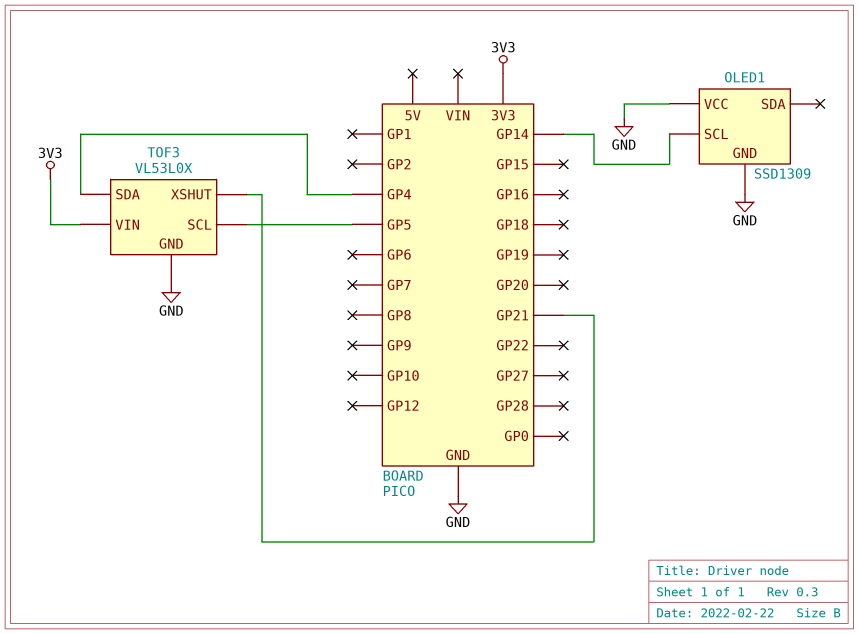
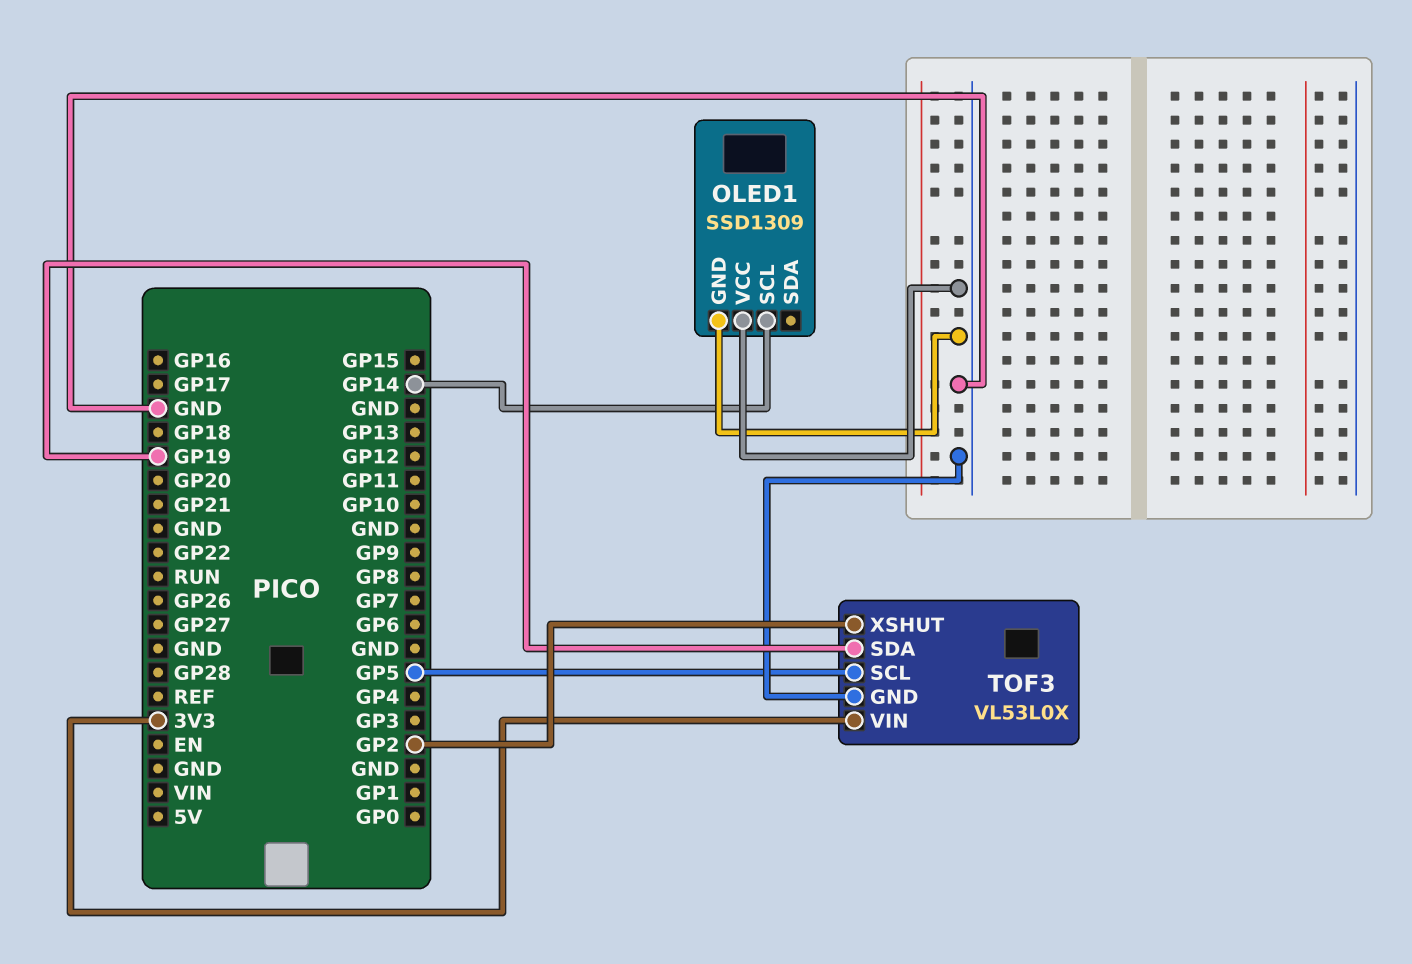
TOF3 pin SDA: GP4 -> GP19
TOF3 pin XSHUT: GP21 -> GP2

